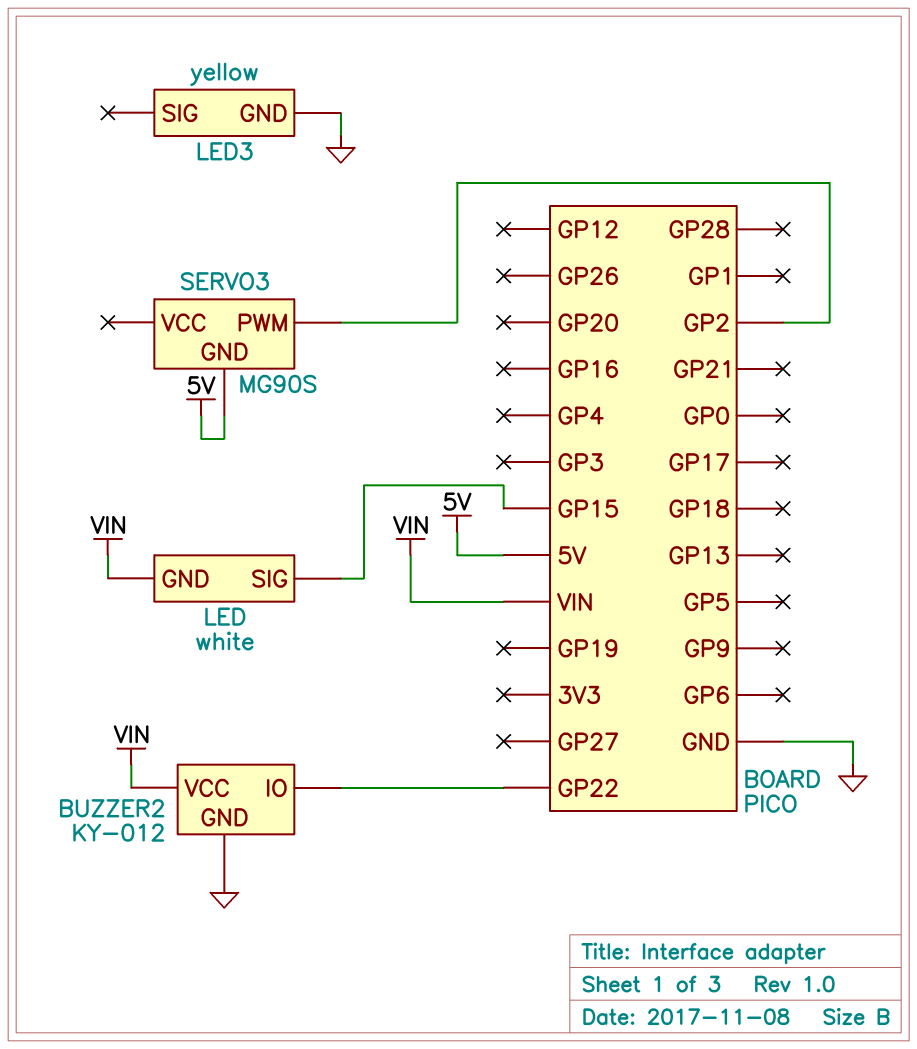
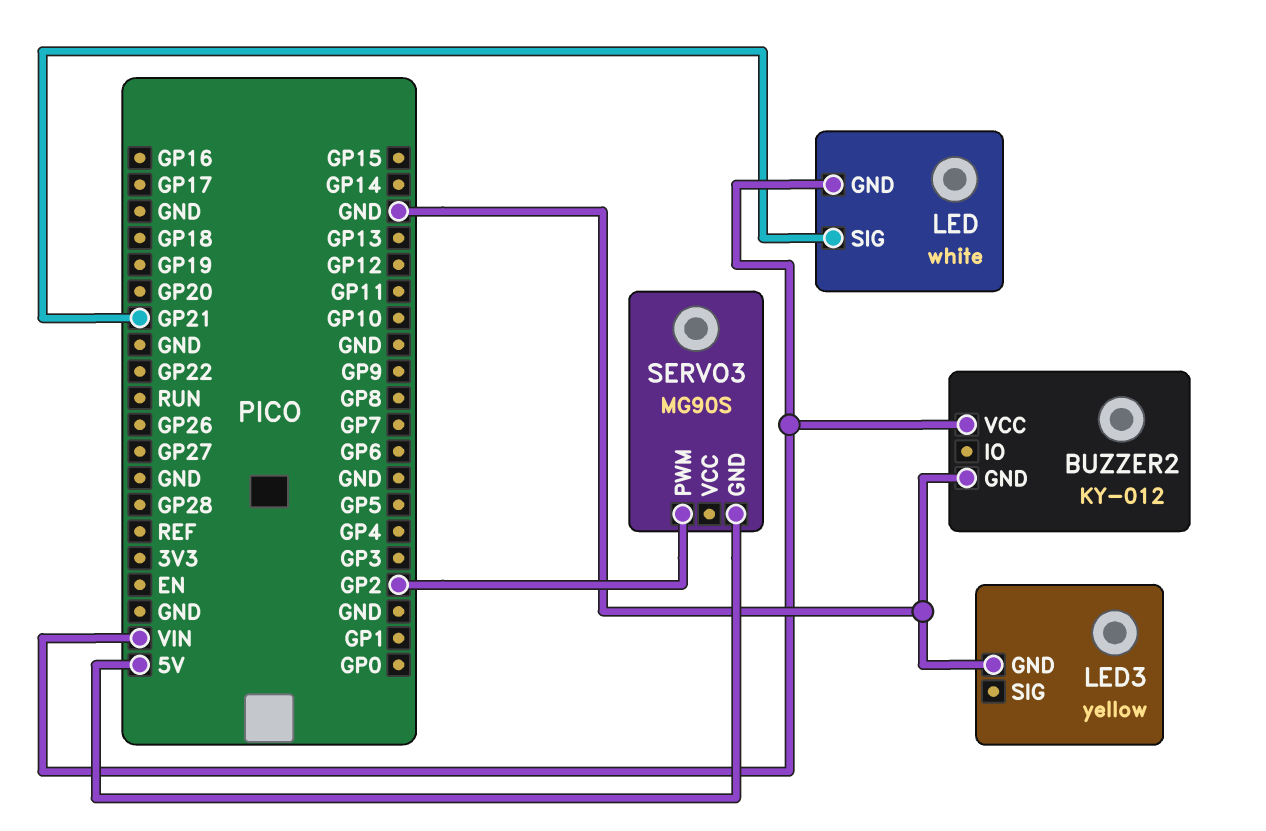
BUZZER2 pin IO: GP22 -> none
LED pin SIG: GP15 -> GP21

